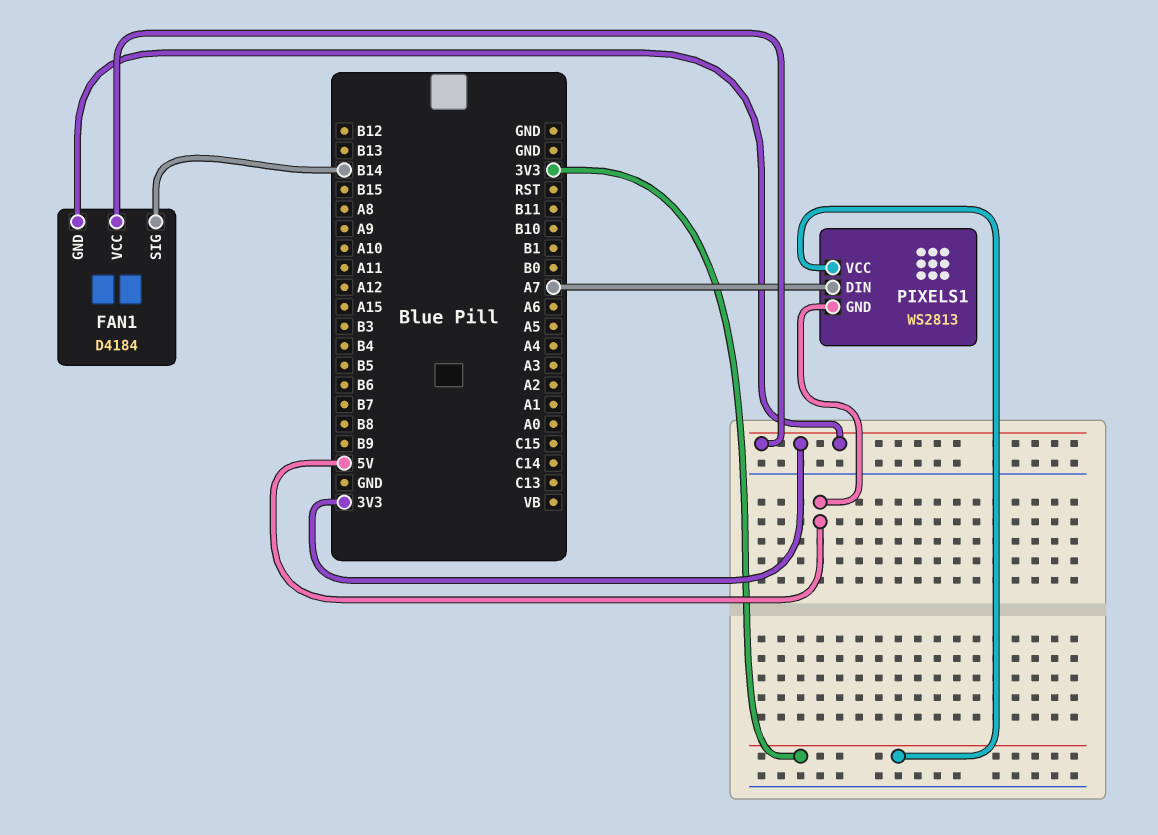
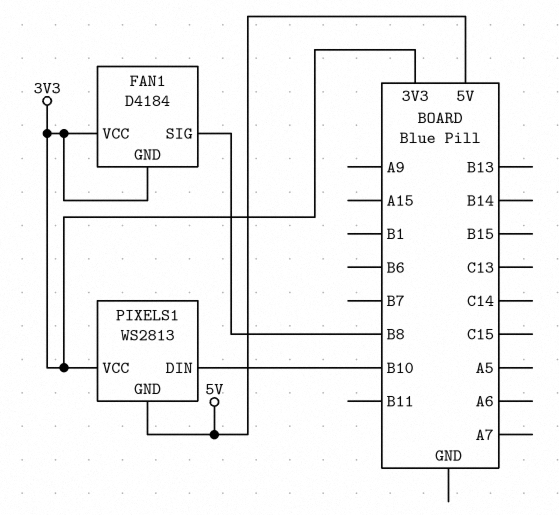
FAN1 pin SIG: B14 -> B8
PIXELS1 pin DIN: A7 -> B10

